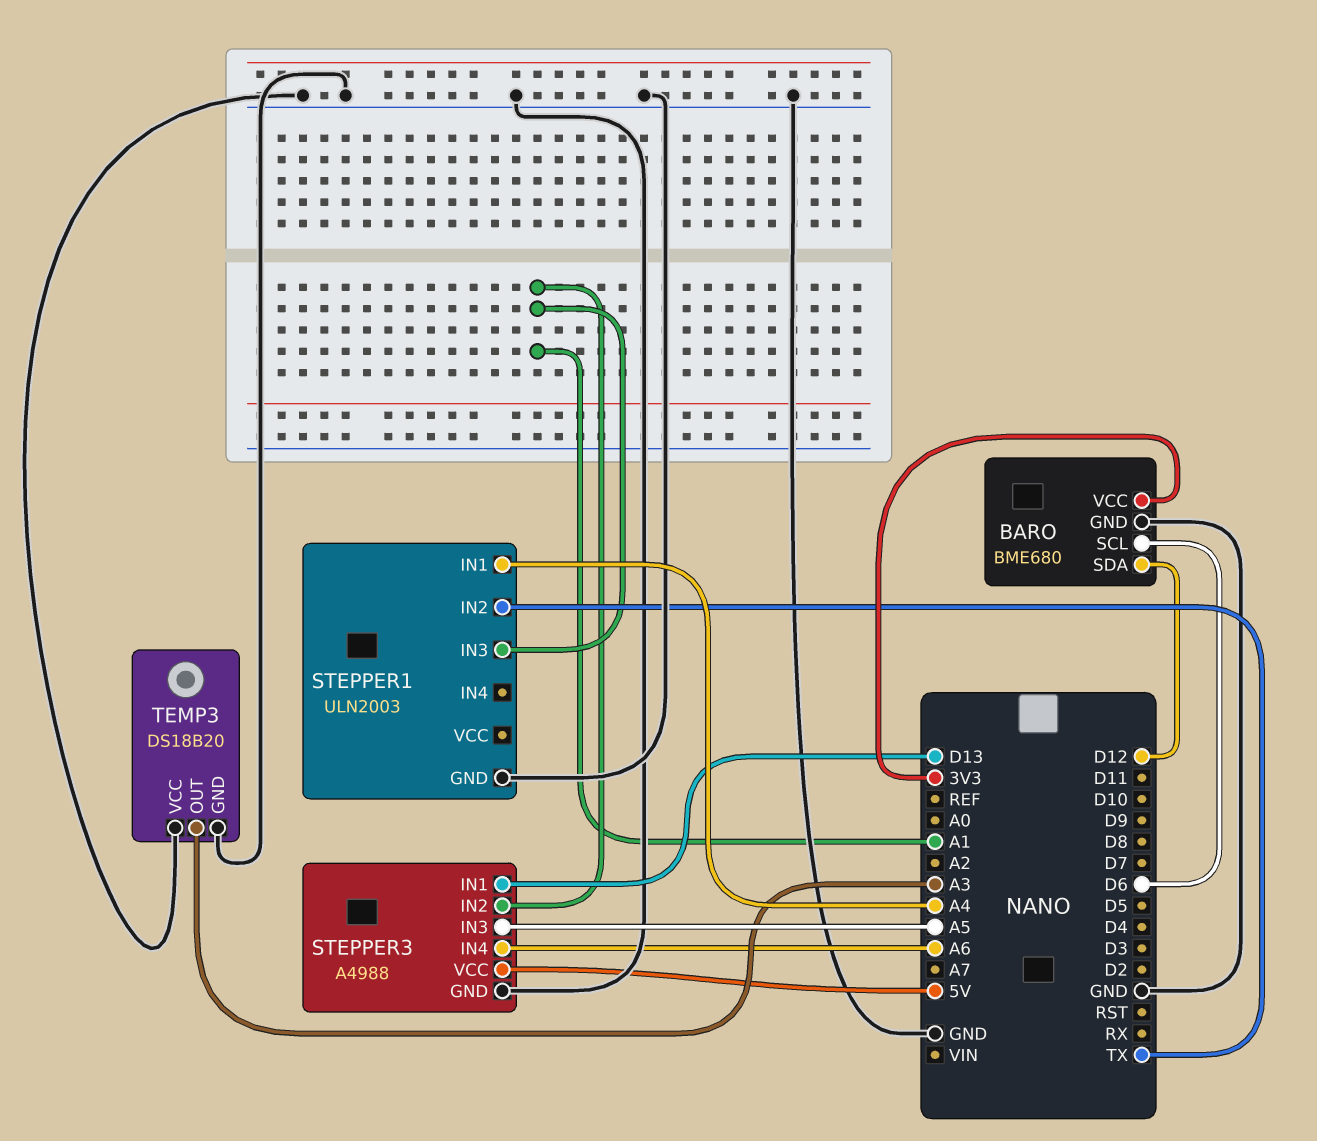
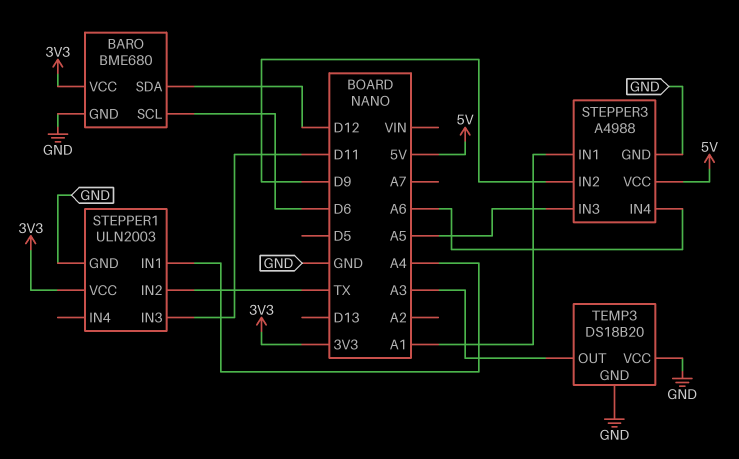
STEPPER1 pin IN3: A1 -> D11
STEPPER1 pin VCC: none -> 3V3
STEPPER3 pin IN1: D13 -> A1
STEPPER3 pin IN2: A1 -> D9

